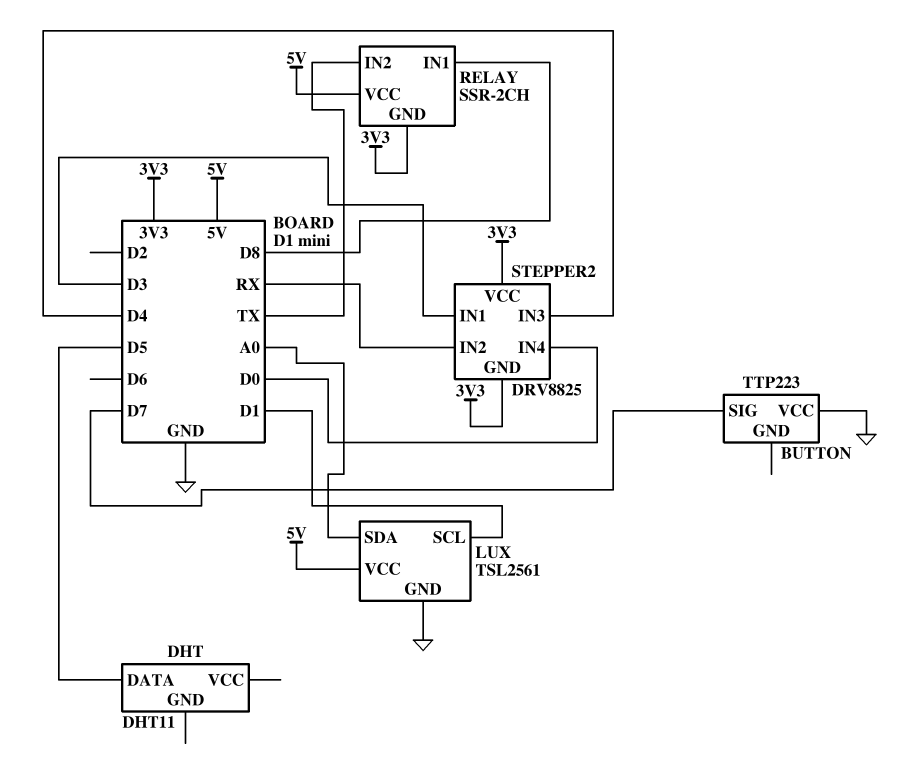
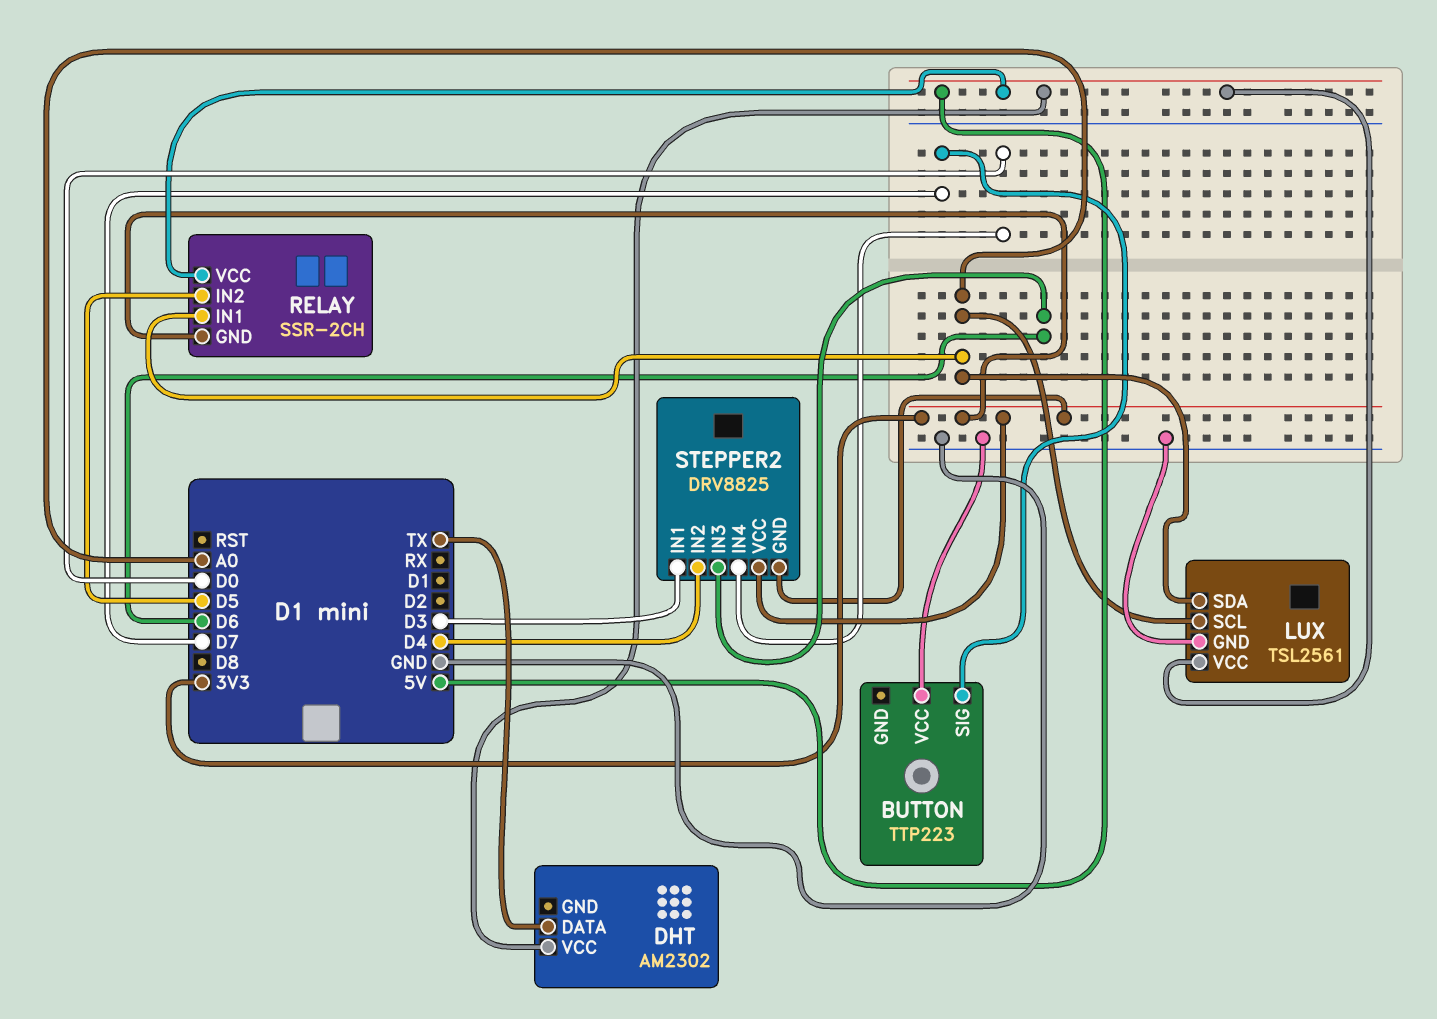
DHT: DHT11 -> AM2302
DHT pin DATA: D5 -> TX
DHT pin VCC: none -> 5V
LUX pin SCL: D1 -> A0
RELAY pin IN1: D8 -> A0
RELAY pin IN2: TX -> D5
STEPPER2 pin IN2: RX -> D4
STEPPER2 pin IN3: D4 -> D6

